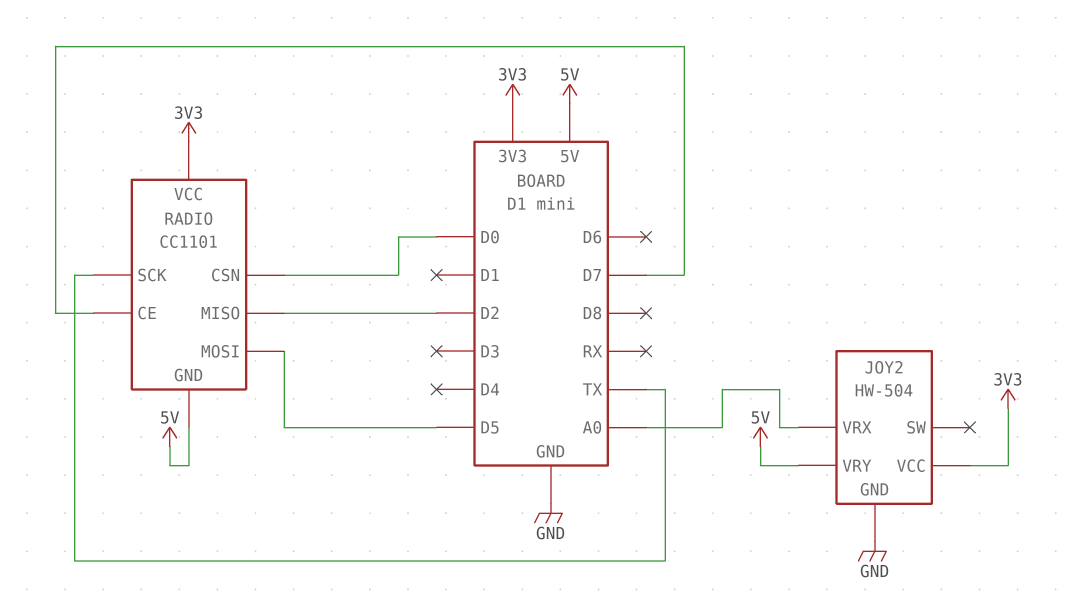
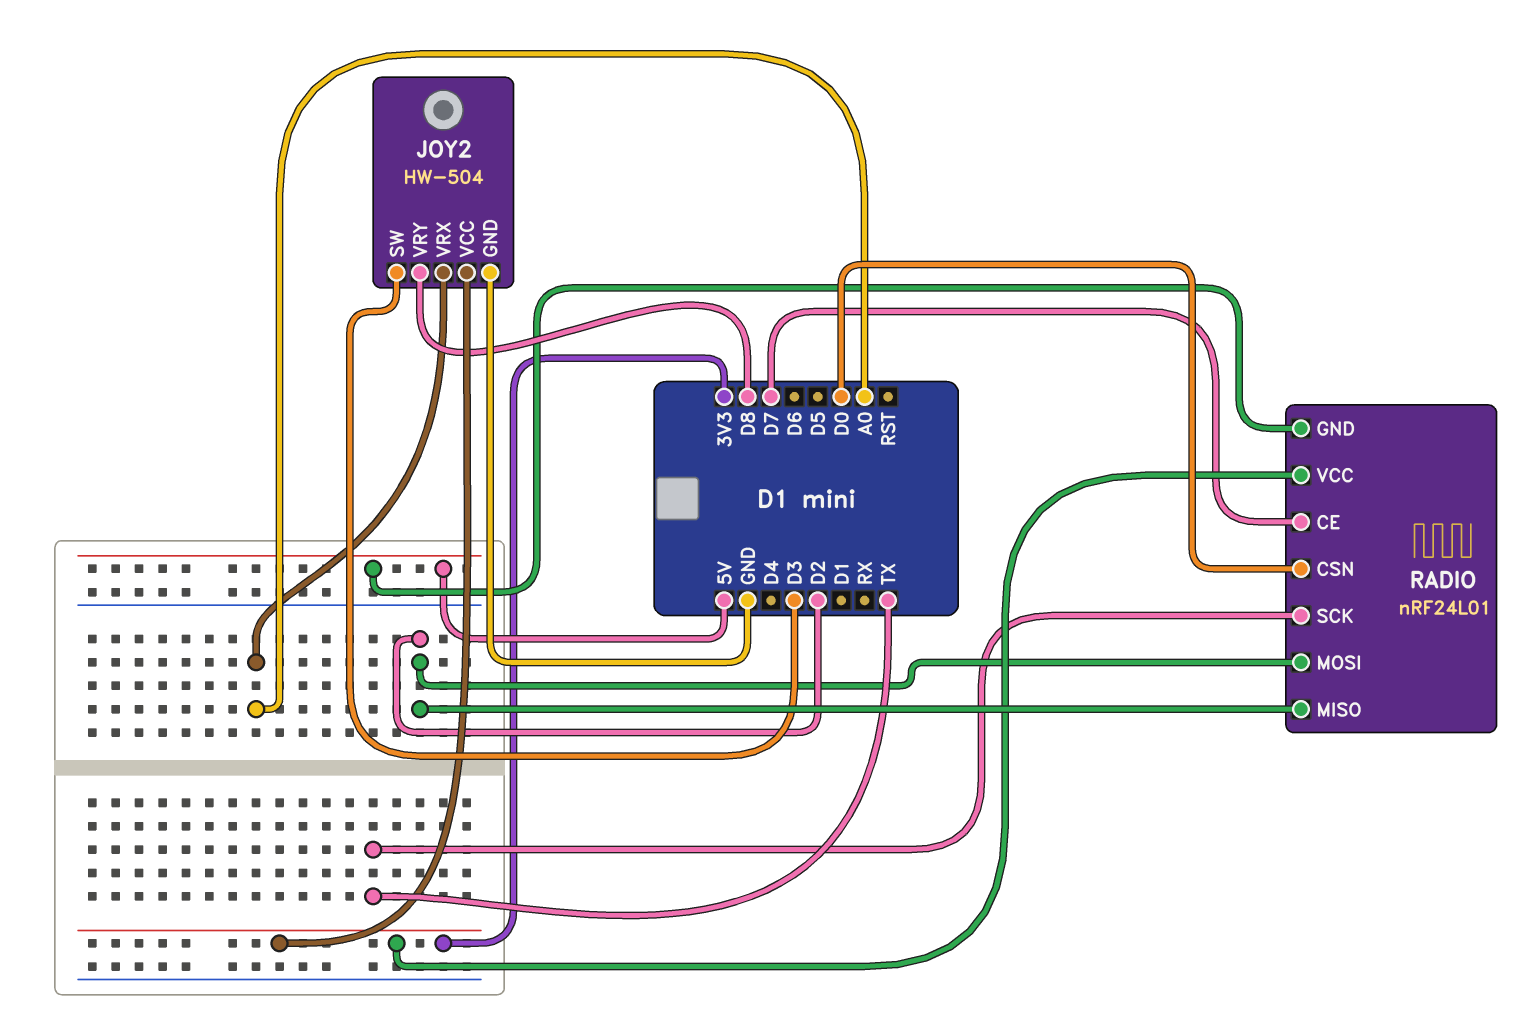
JOY2 pin SW: none -> D3
JOY2 pin VRY: 5V -> D8
RADIO: CC1101 -> nRF24L01
RADIO pin MOSI: D5 -> D2

